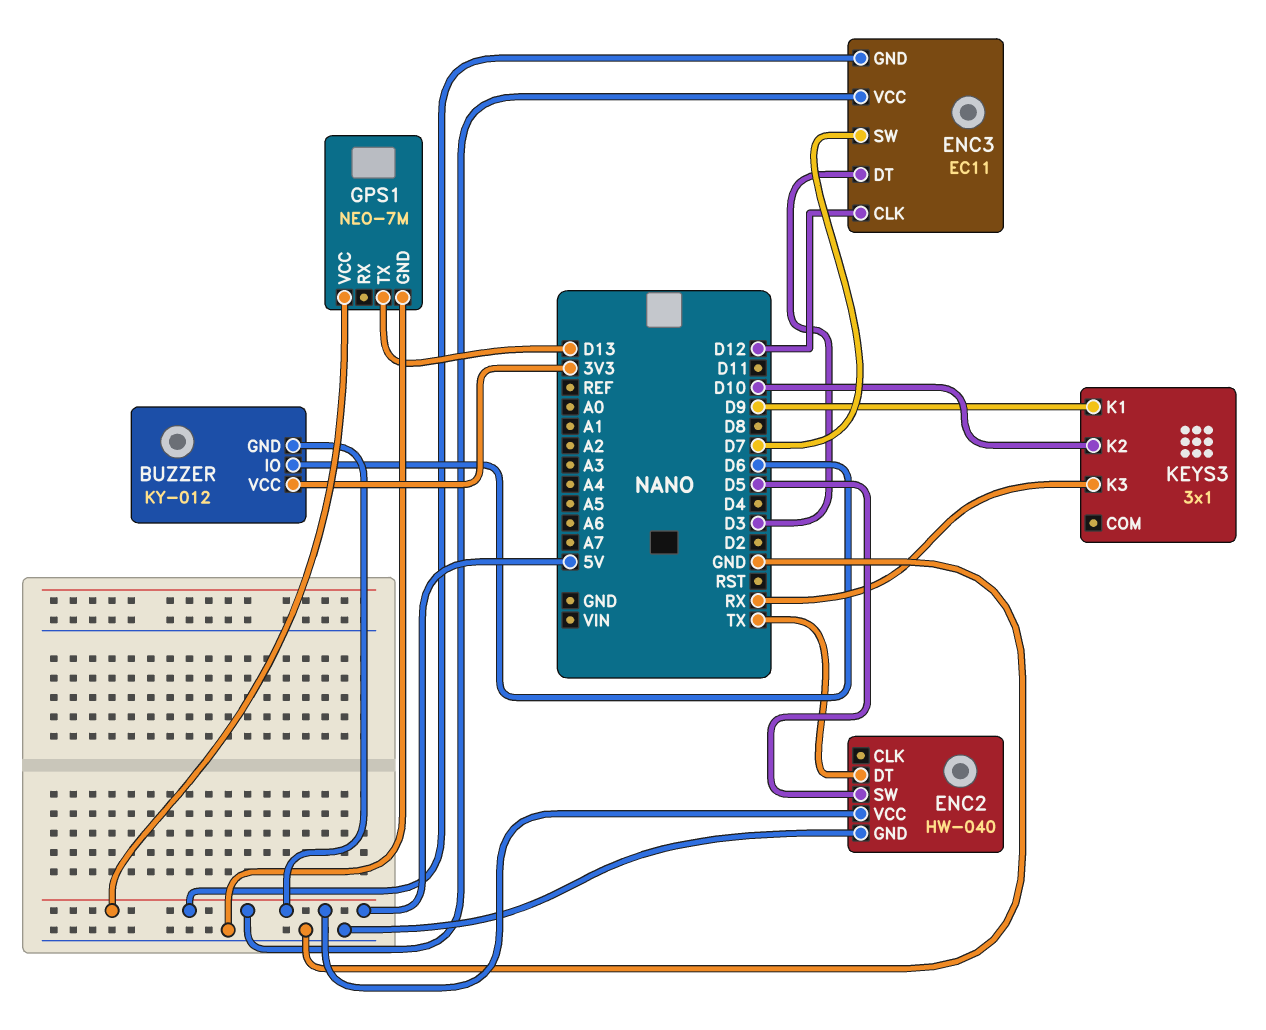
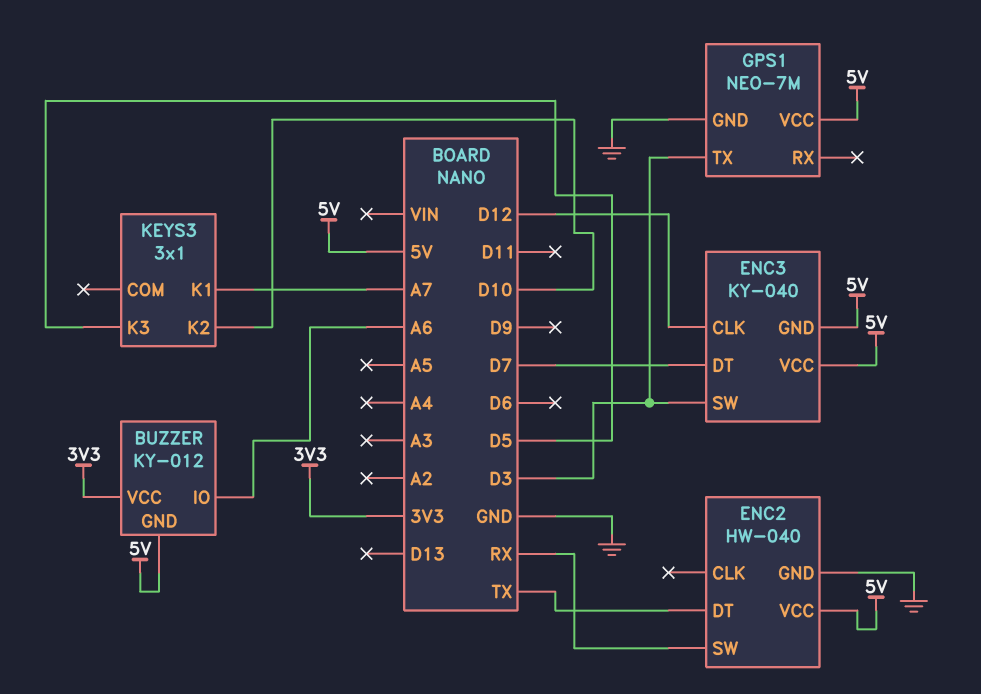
BUZZER pin IO: D6 -> A6
ENC2 pin SW: D5 -> RX
ENC3: EC11 -> KY-040
ENC3 pin DT: D3 -> D7
ENC3 pin SW: D7 -> D3
GPS1 pin TX: D13 -> D3
KEYS3 pin K1: D9 -> A7
KEYS3 pin K3: RX -> D5

